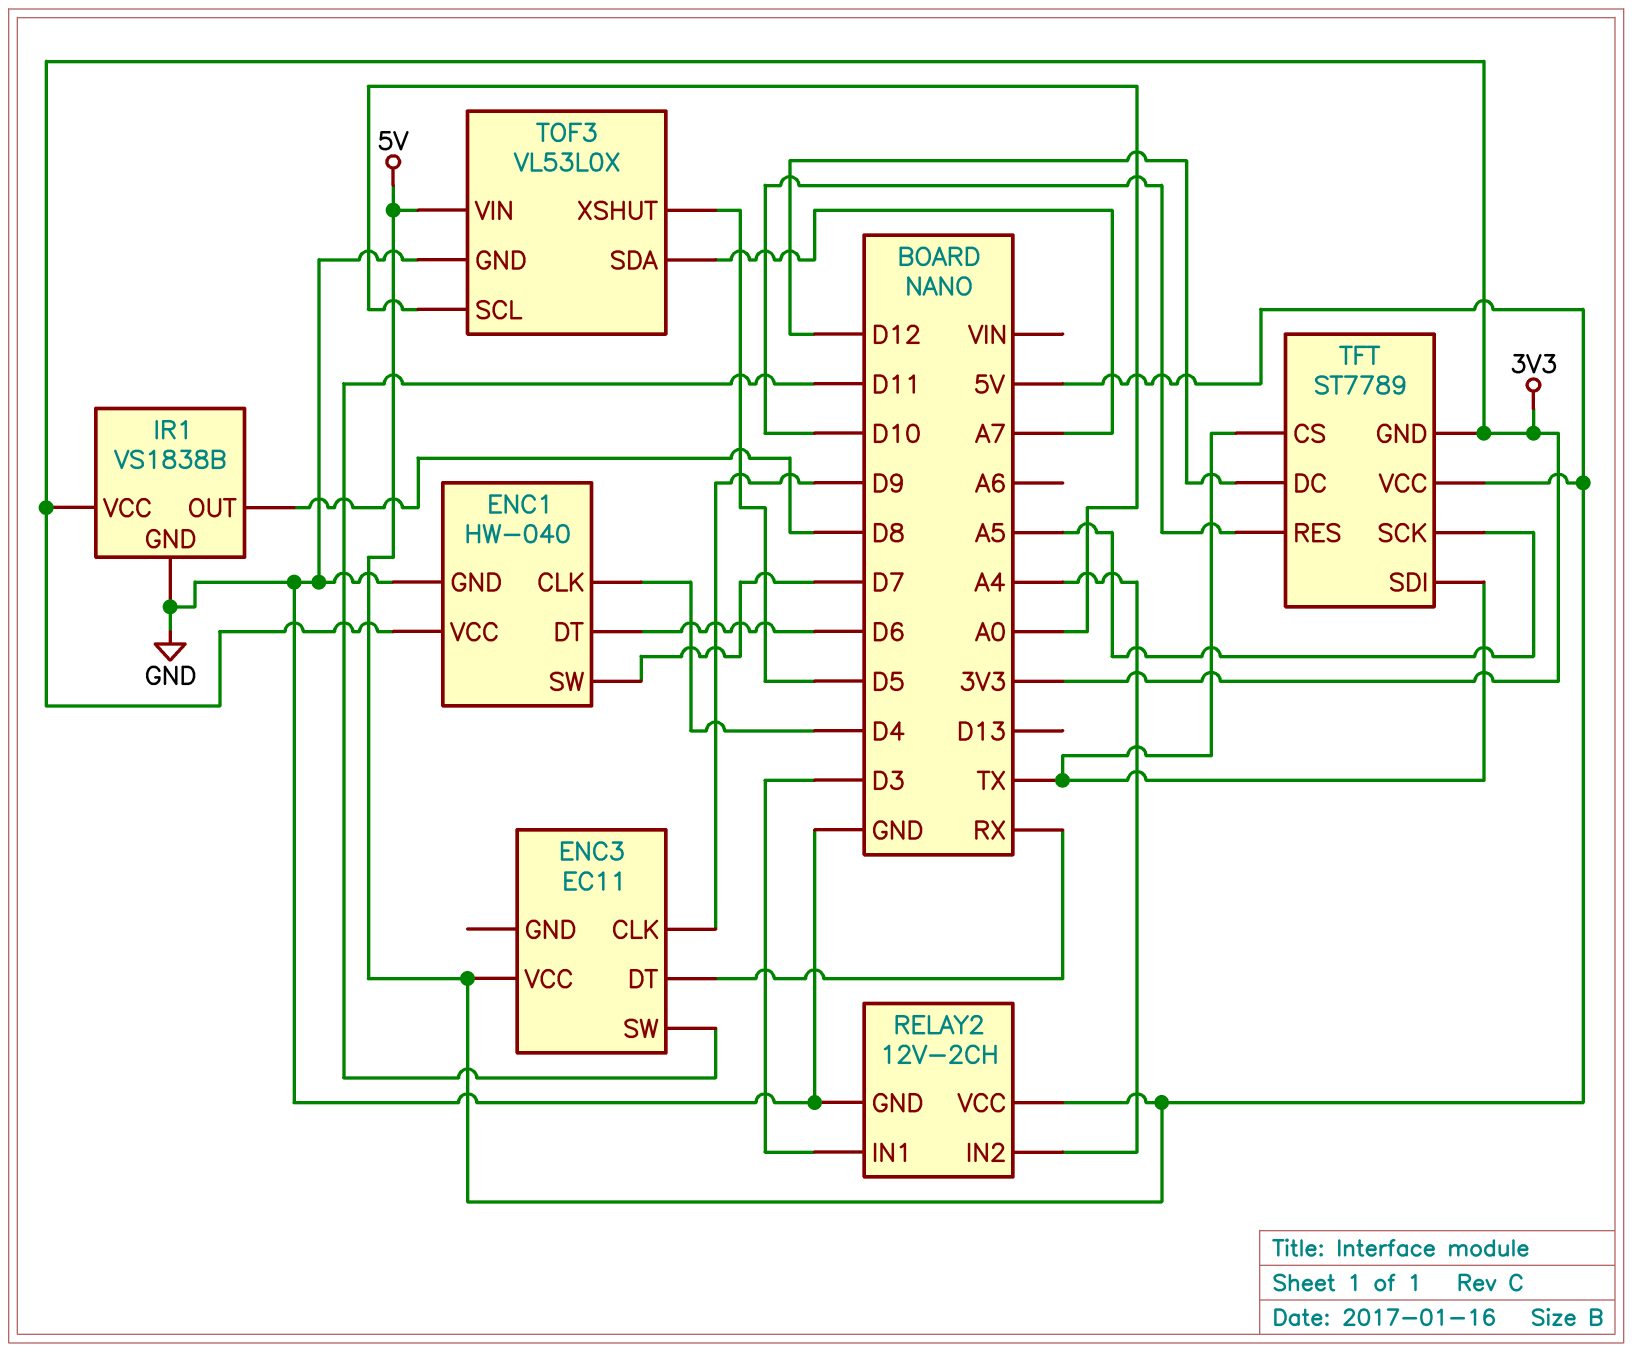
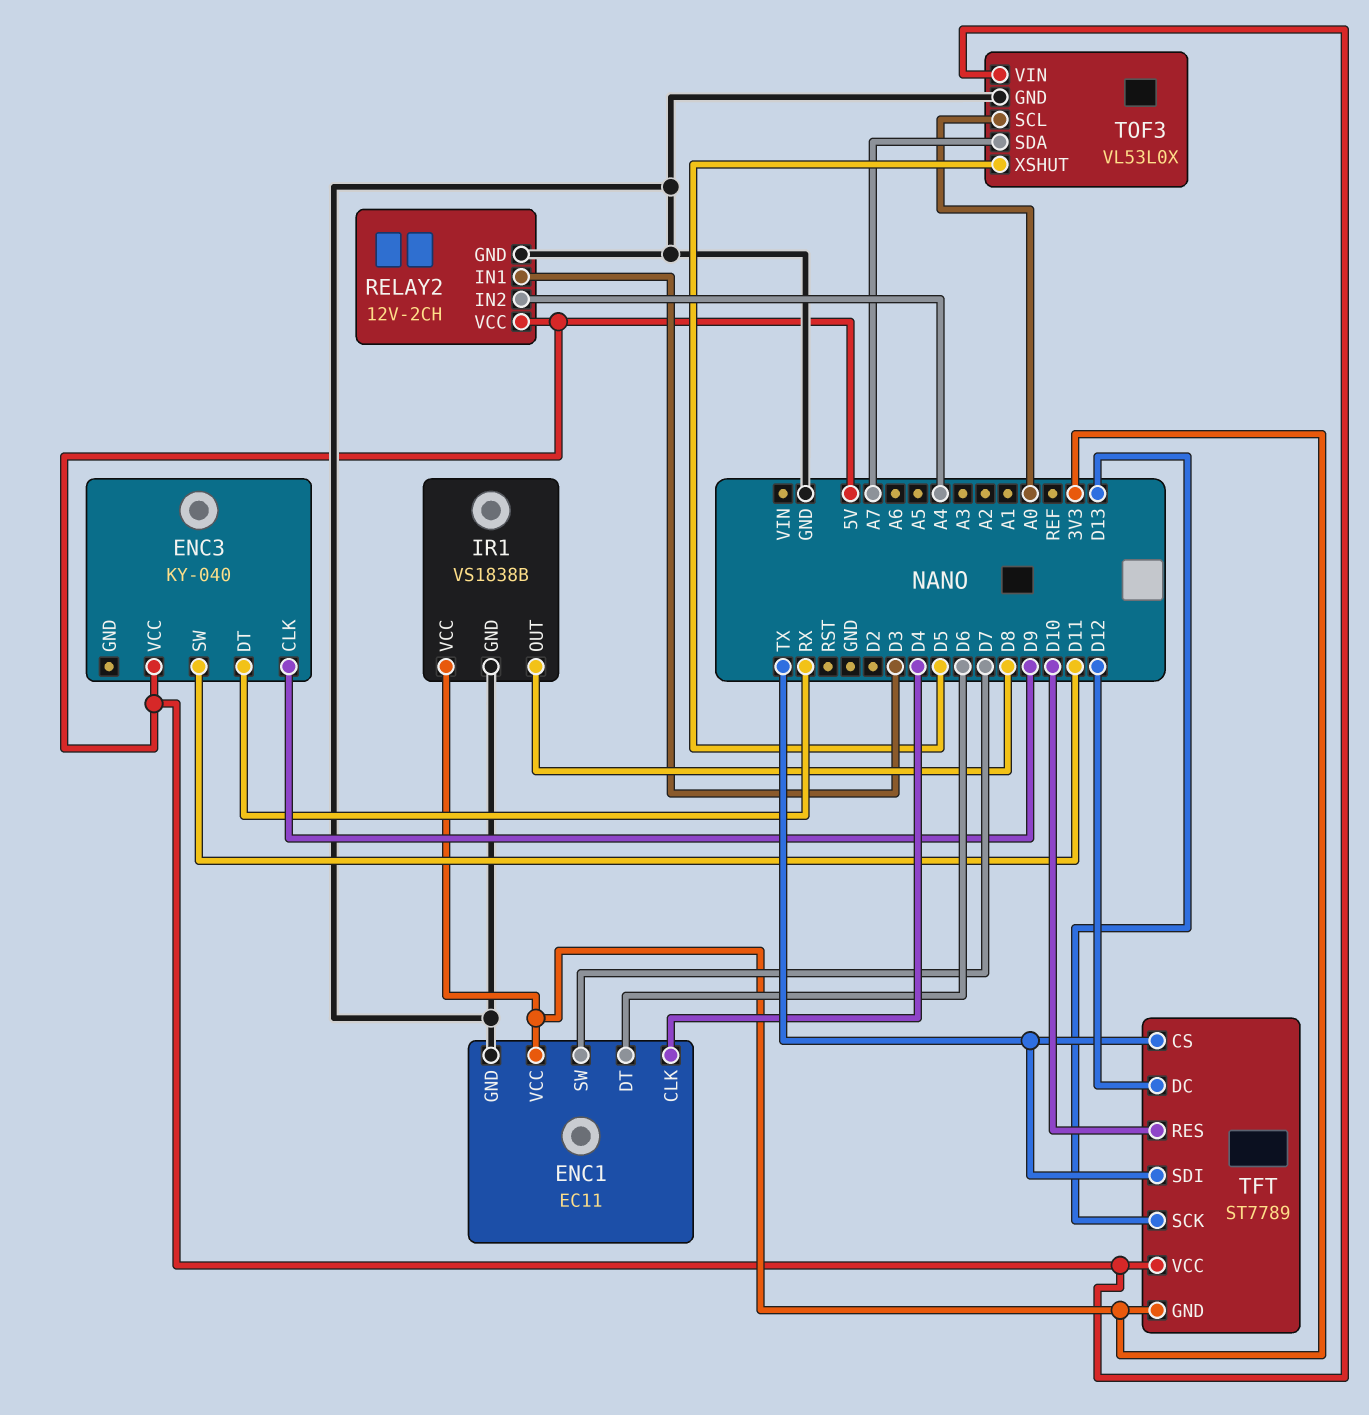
ENC1: HW-040 -> EC11
ENC3: EC11 -> KY-040
TFT pin SCK: A5 -> D13

